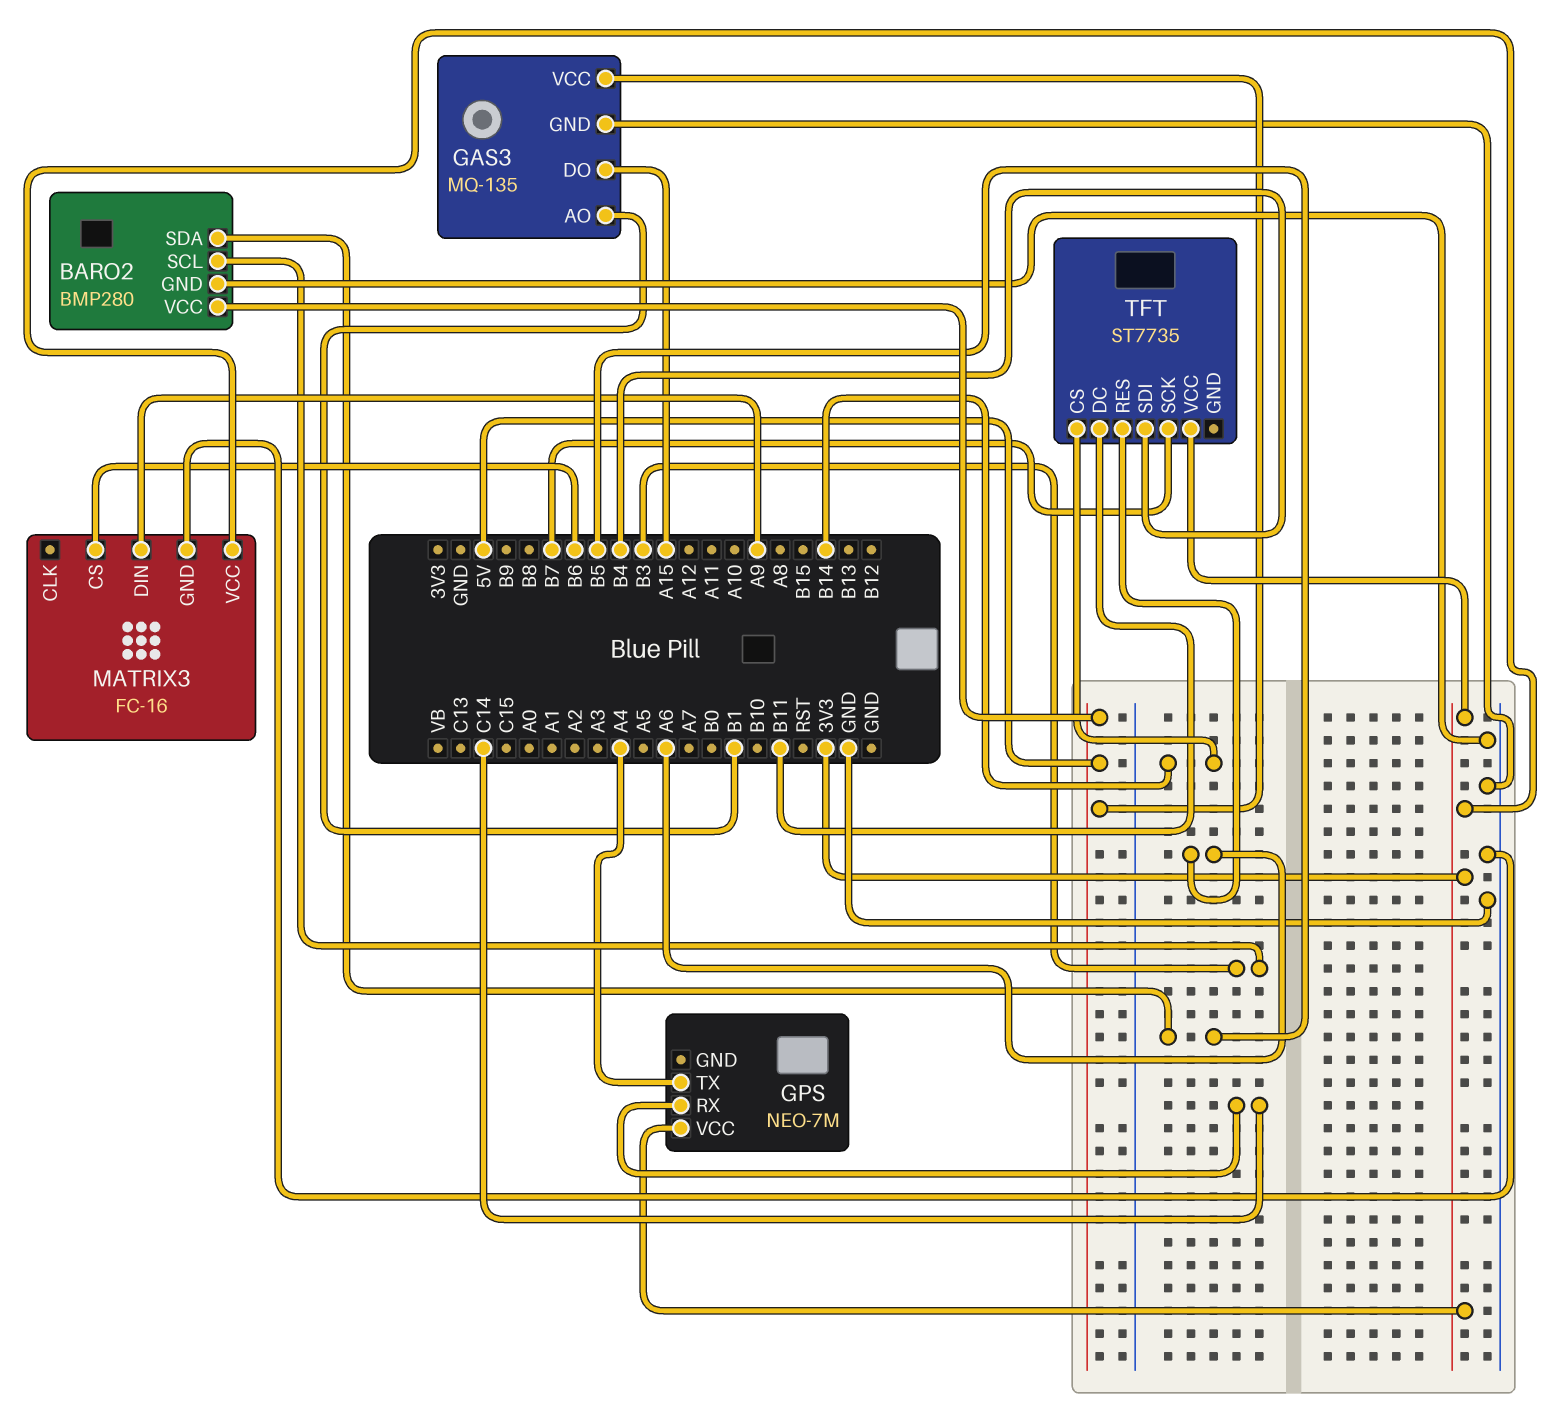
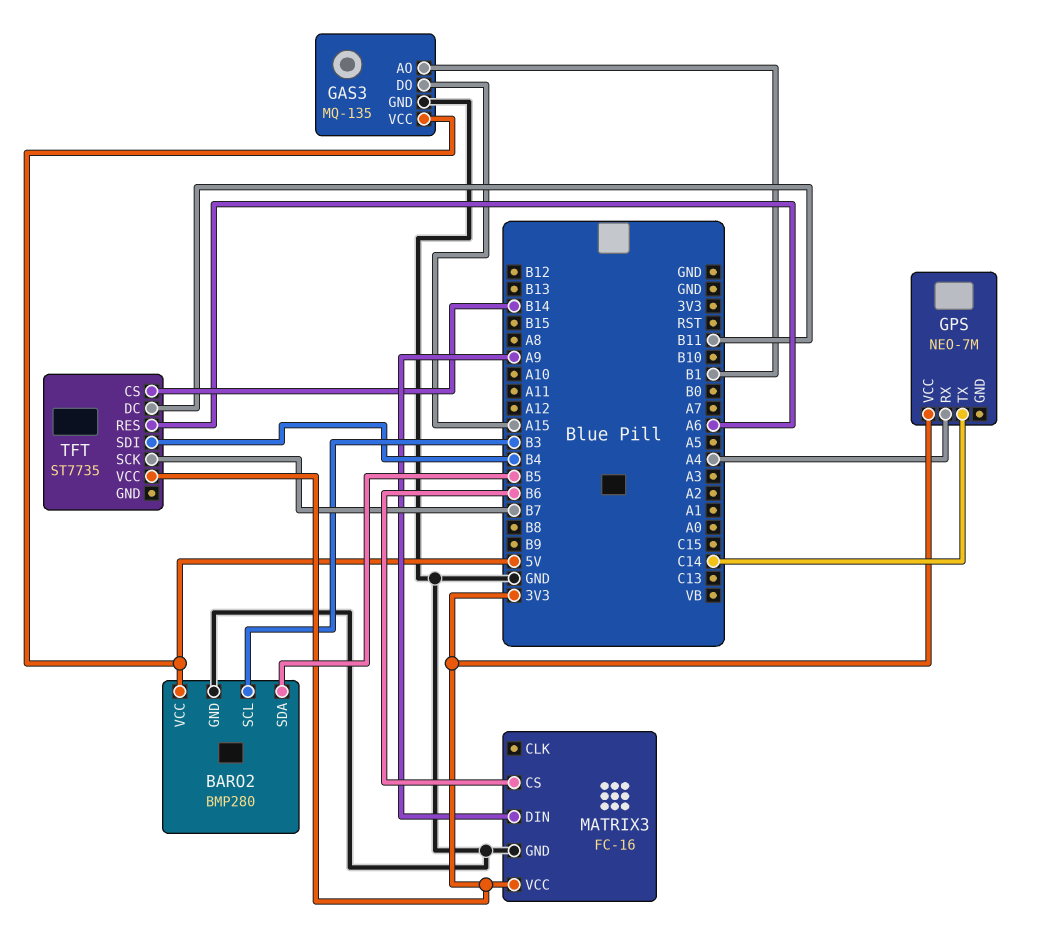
GPS pin RX: C14 -> A4
GPS pin TX: A4 -> C14

